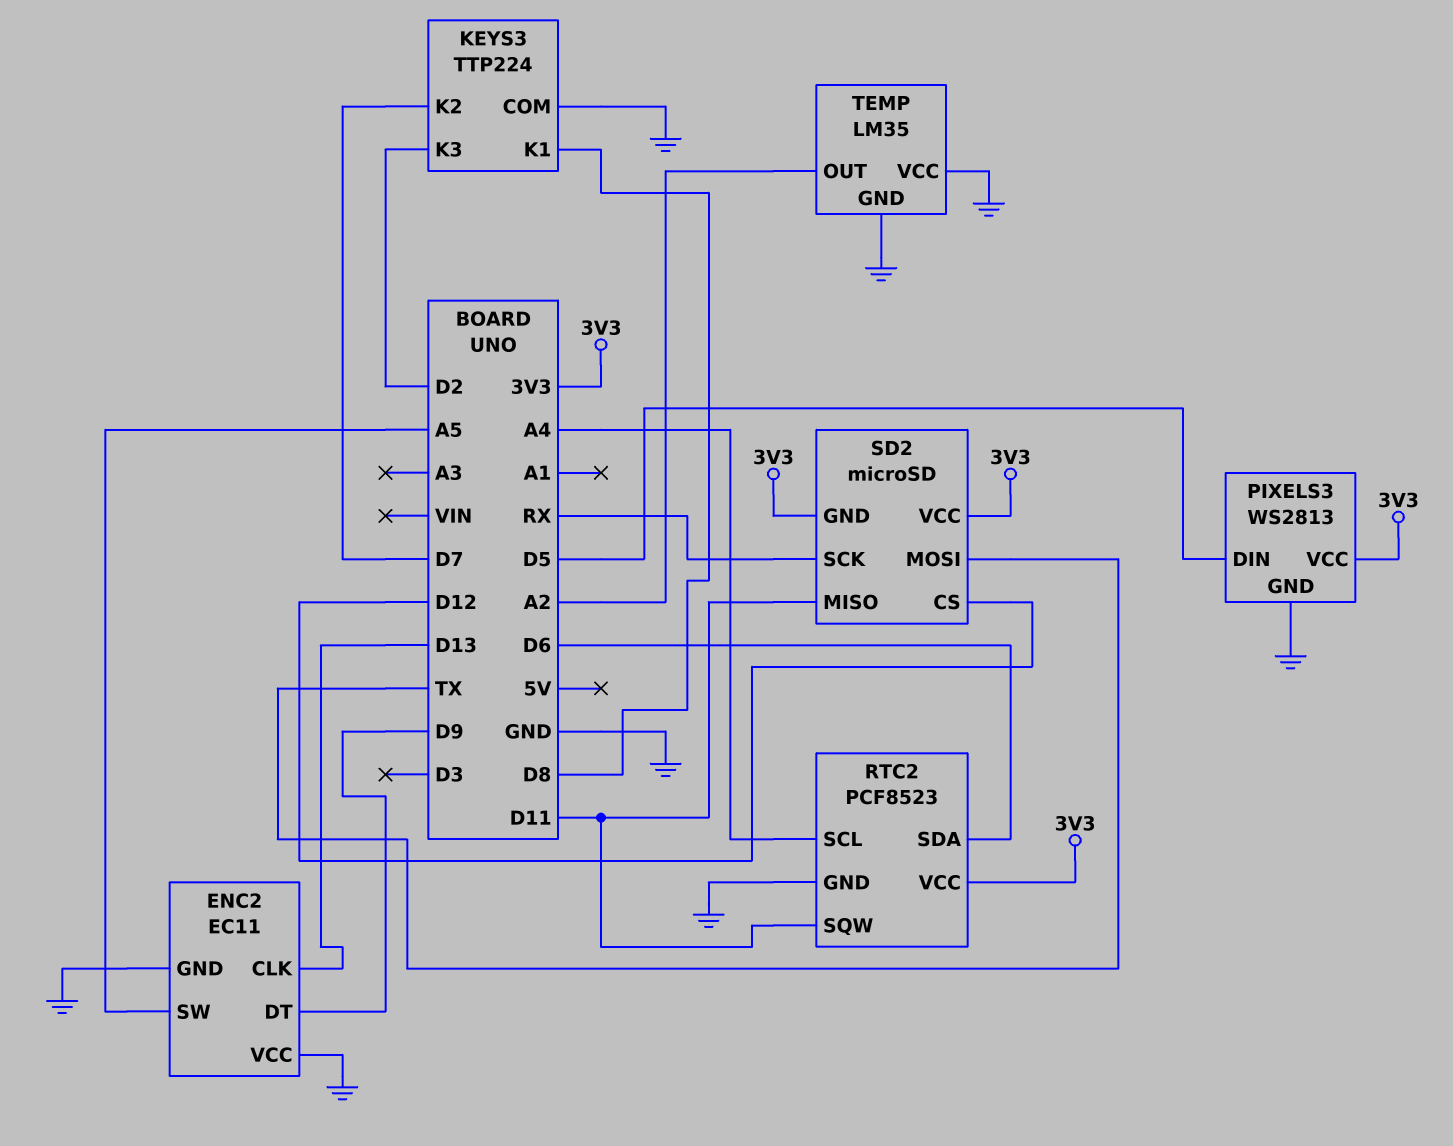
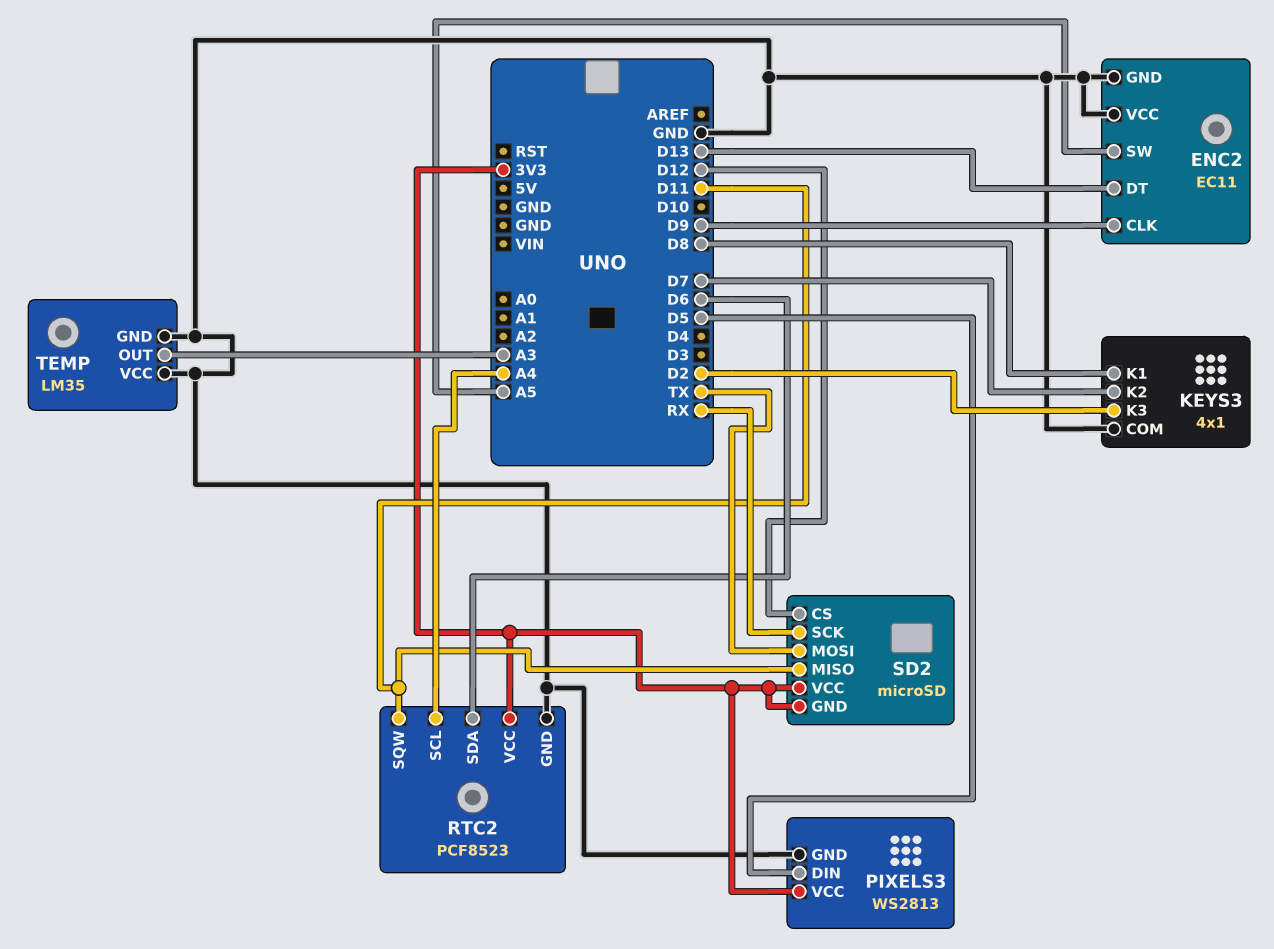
ENC2 pin CLK: D13 -> D9
ENC2 pin DT: D9 -> D13
KEYS3: TTP224 -> 4x1
TEMP pin OUT: A2 -> A3

